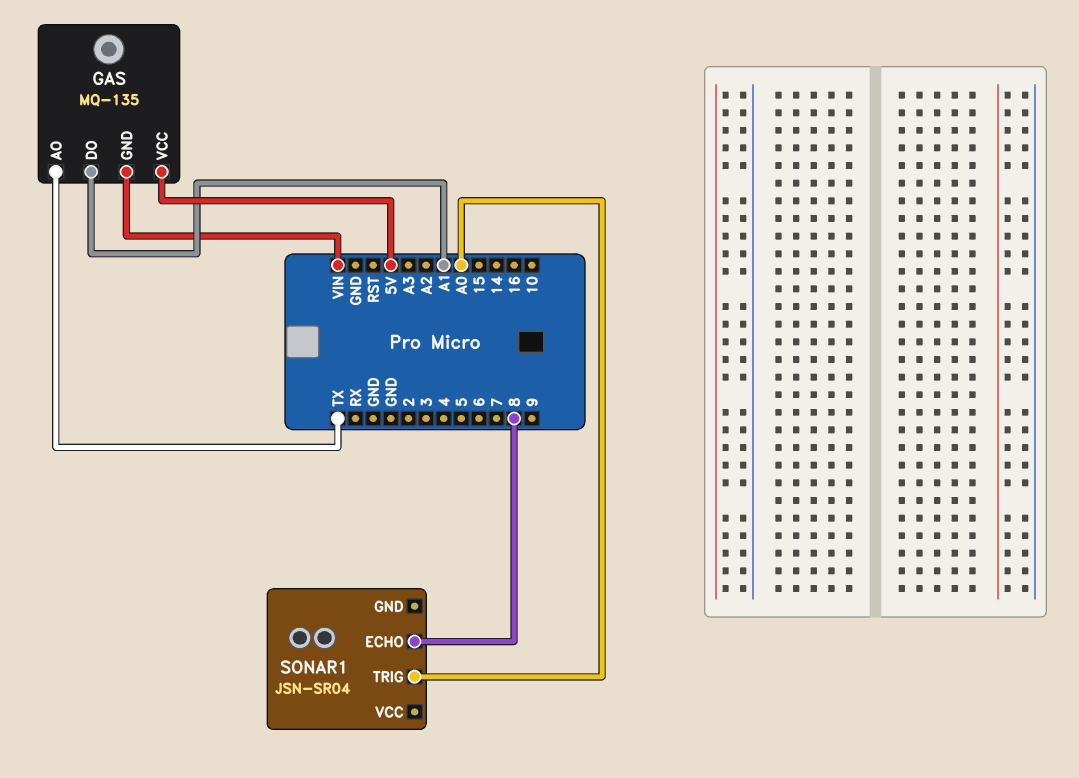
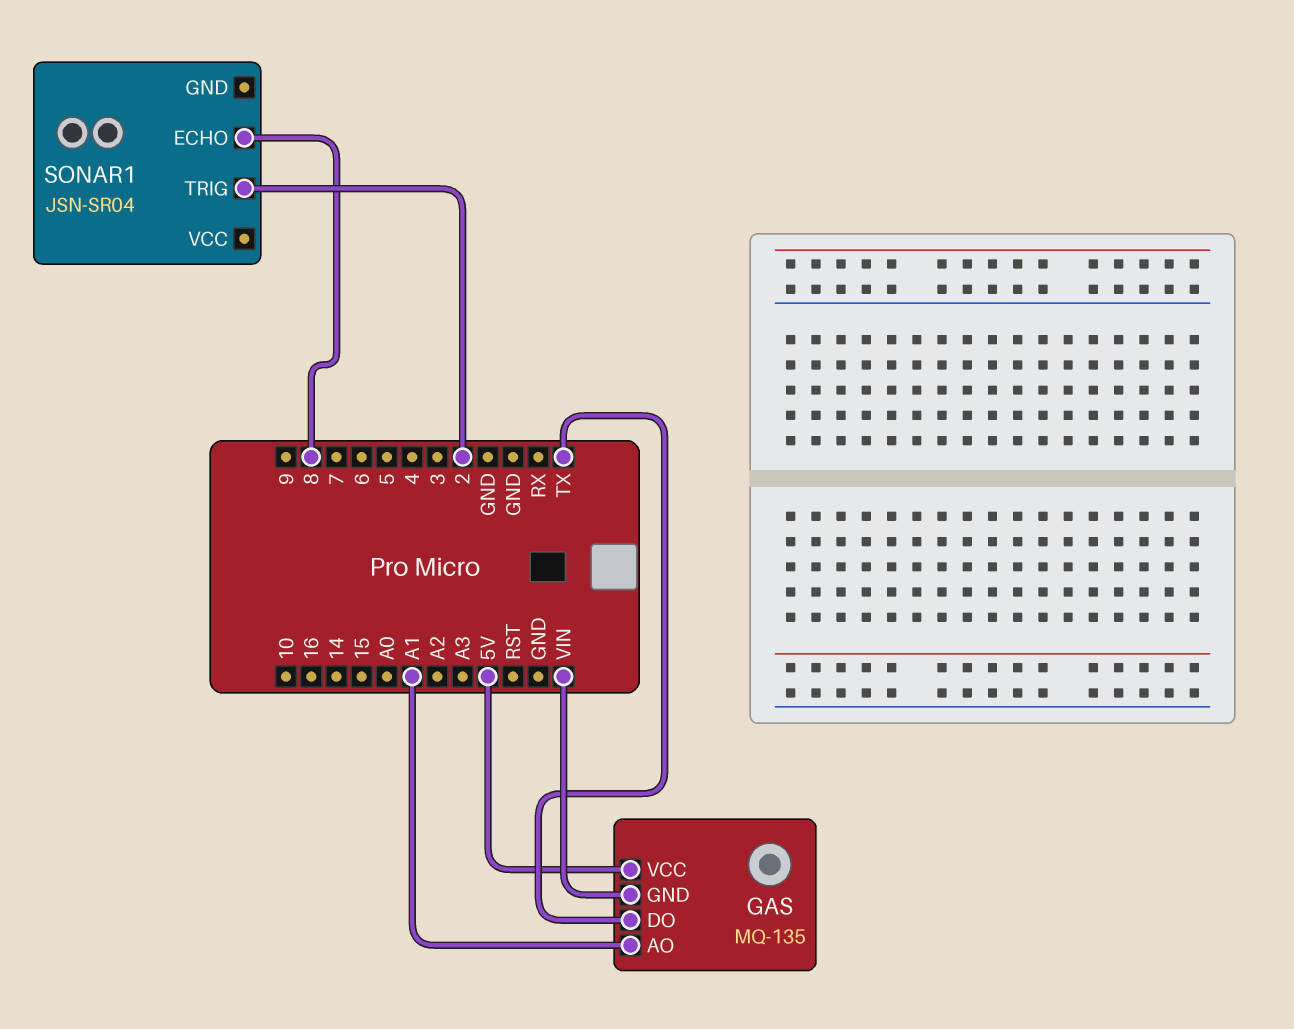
GAS pin AO: TX -> A1
GAS pin DO: A1 -> TX
SONAR1 pin TRIG: A0 -> 2

